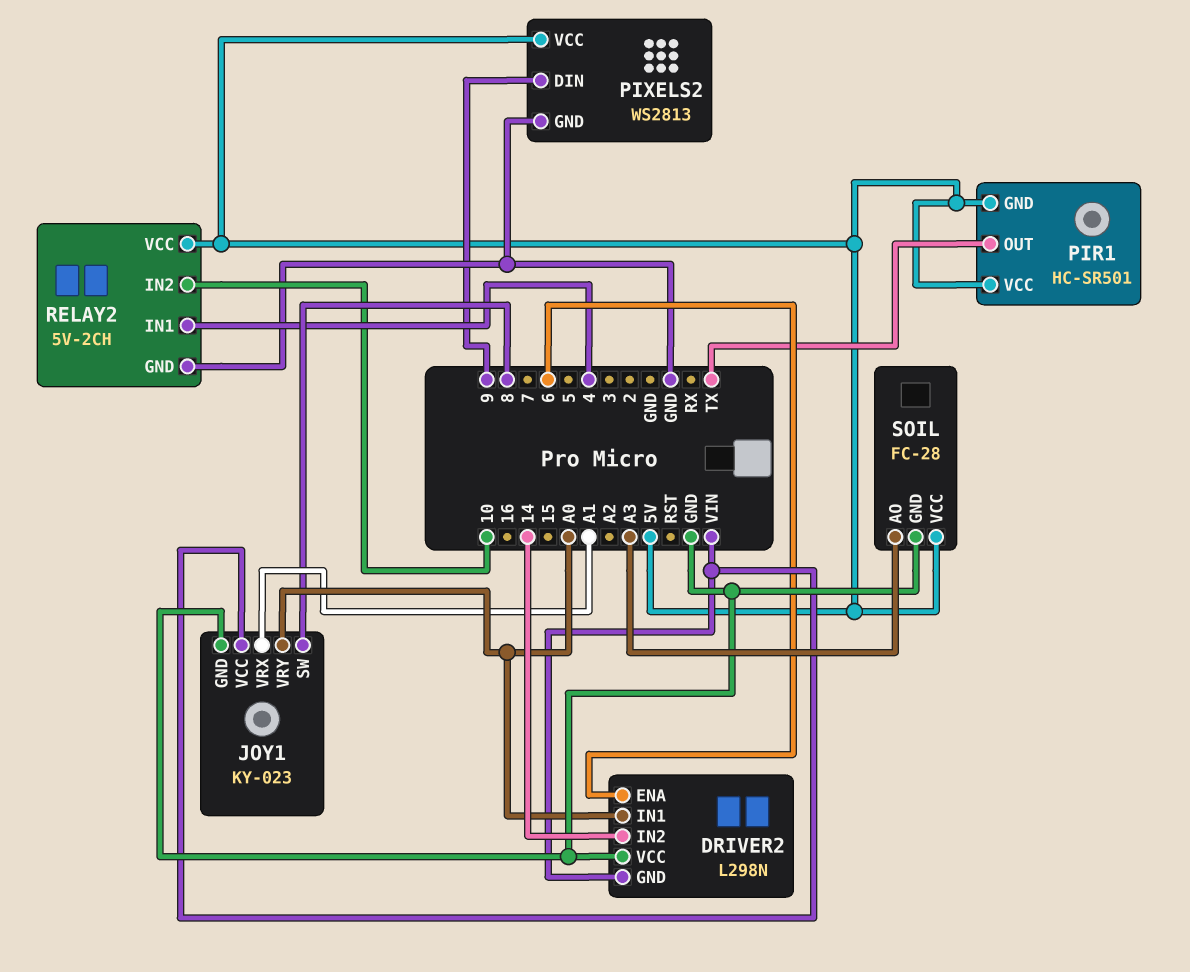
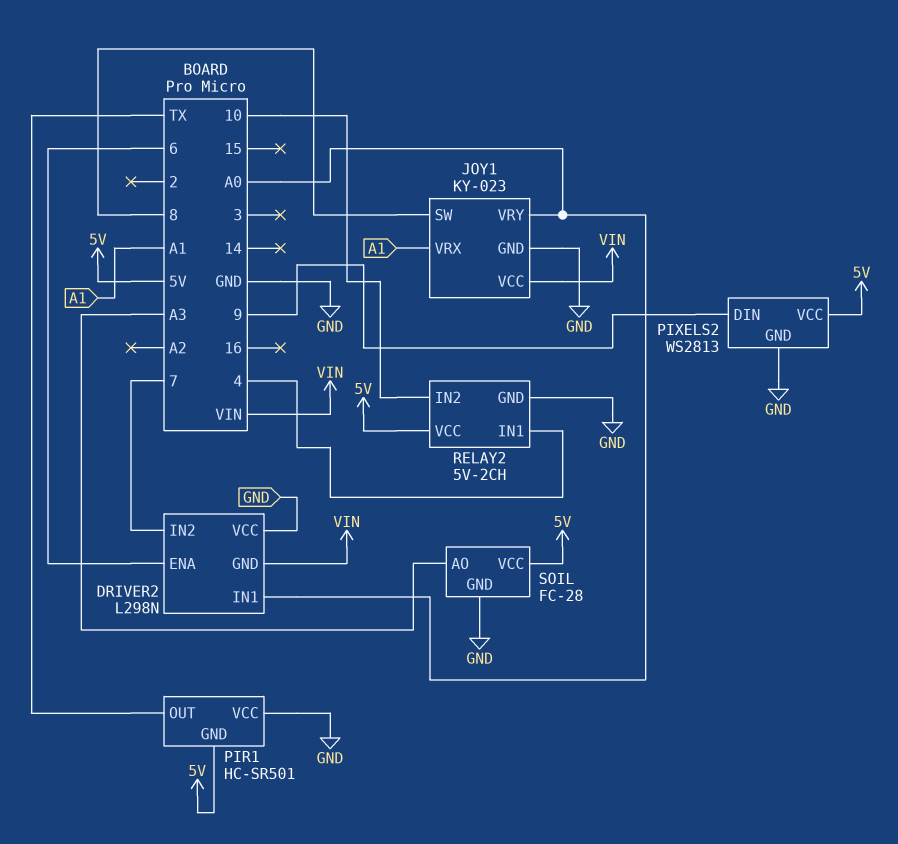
DRIVER2 pin IN2: 14 -> 7
PIR1 pin VCC: 5V -> GND

